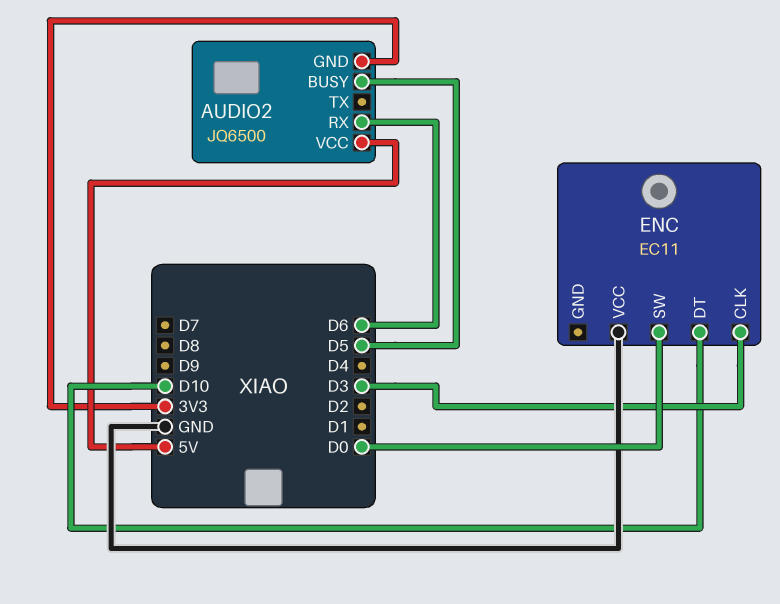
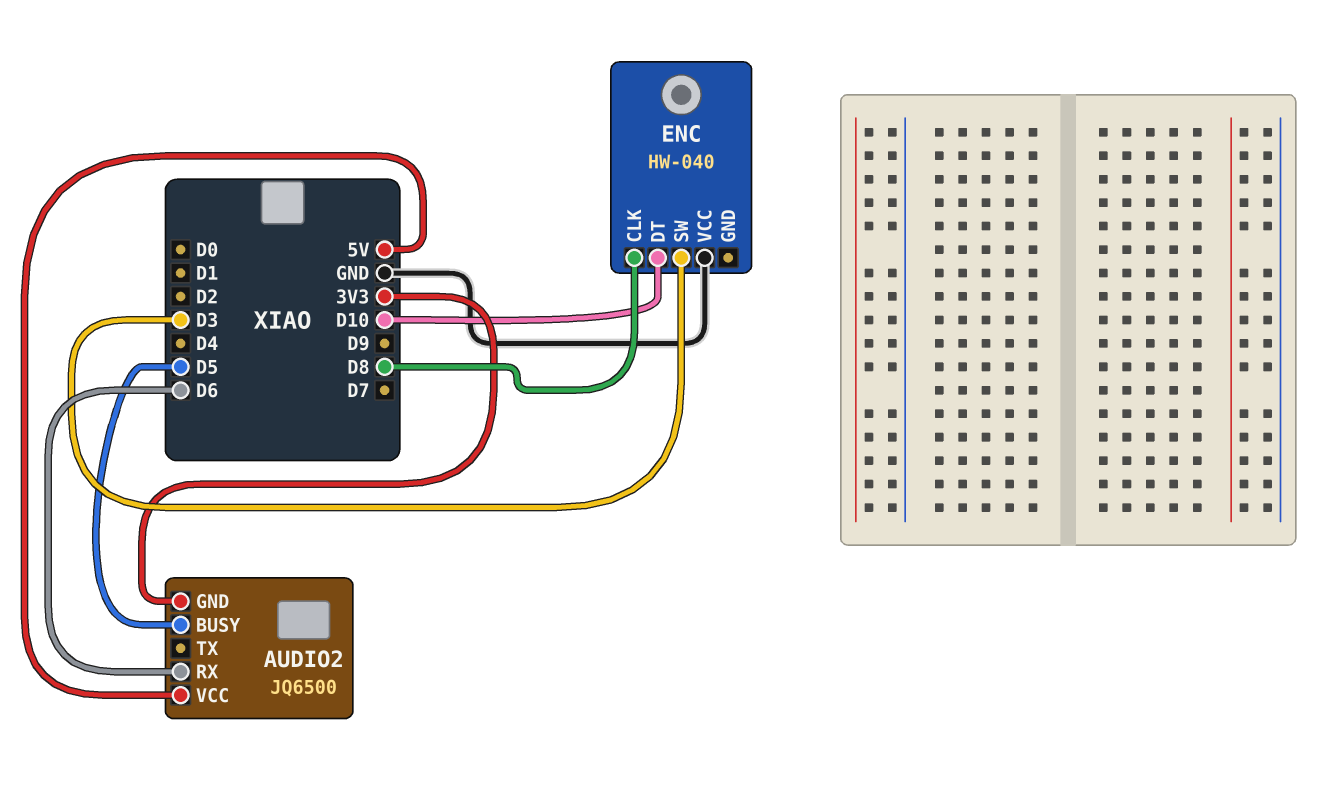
ENC: EC11 -> HW-040
ENC pin CLK: D3 -> D8
ENC pin SW: D0 -> D3

